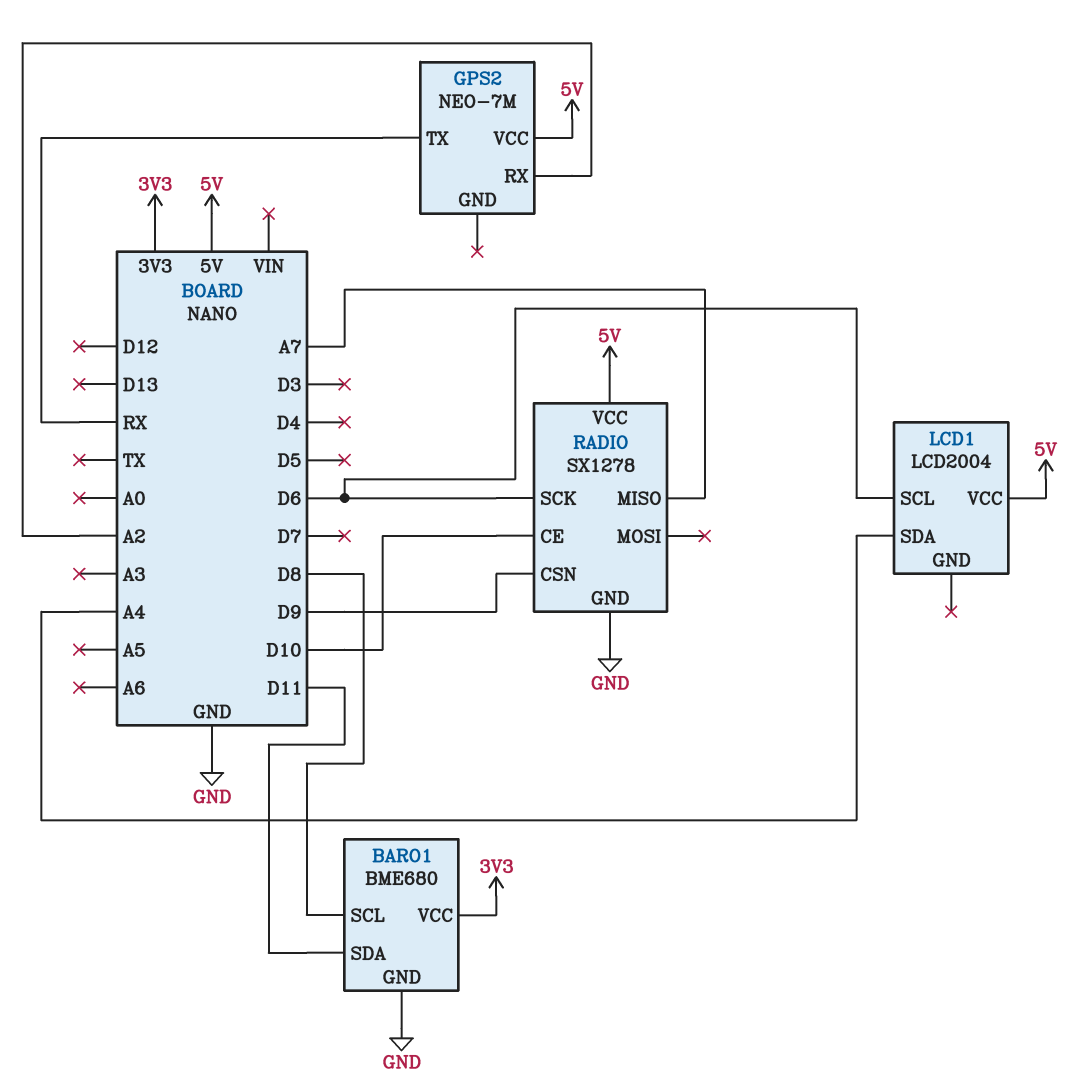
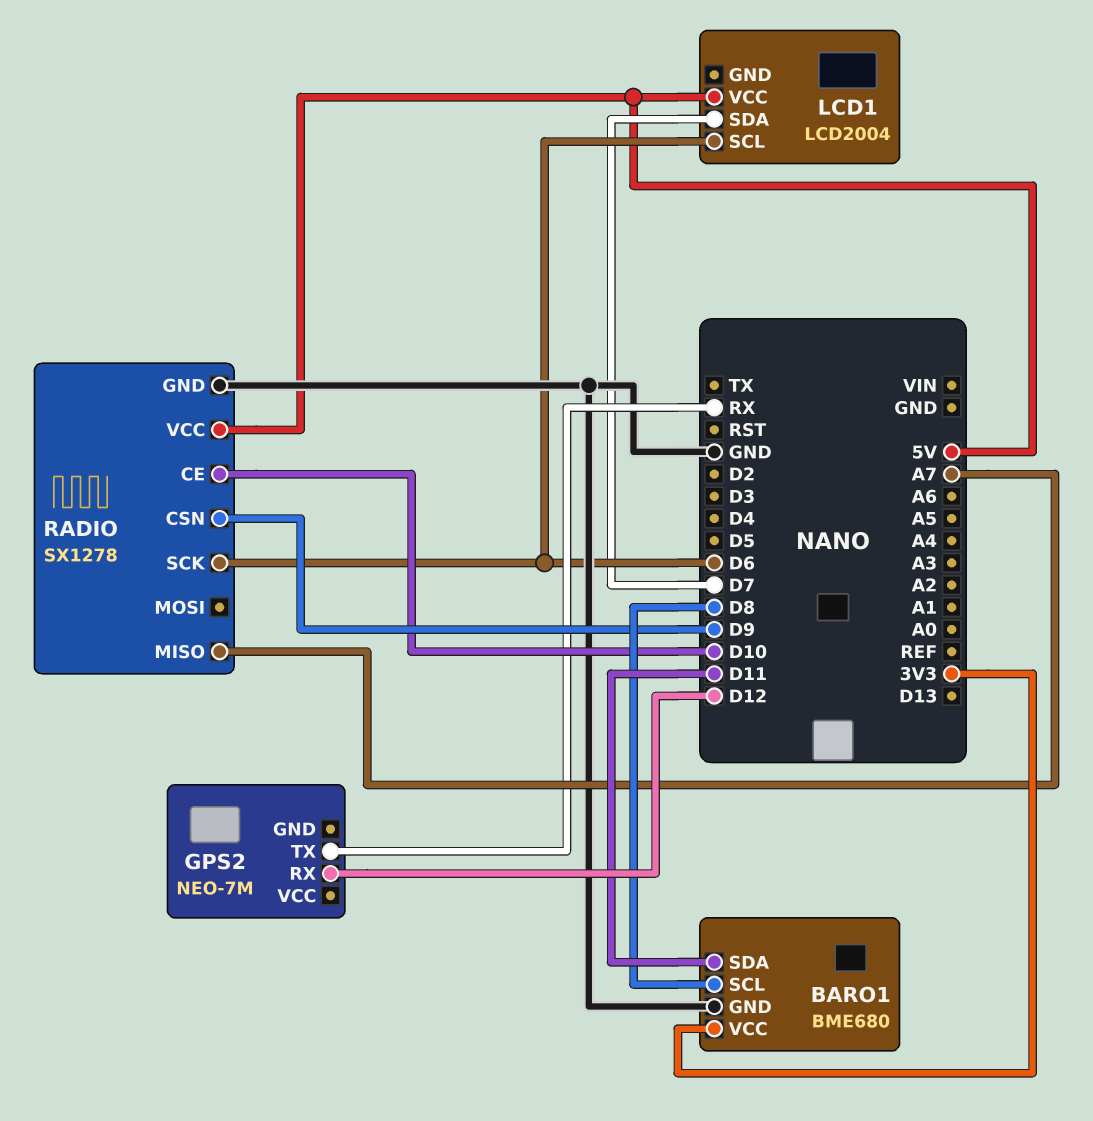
GPS2 pin RX: A2 -> D12
GPS2 pin VCC: 5V -> none
LCD1 pin SDA: A4 -> D7

